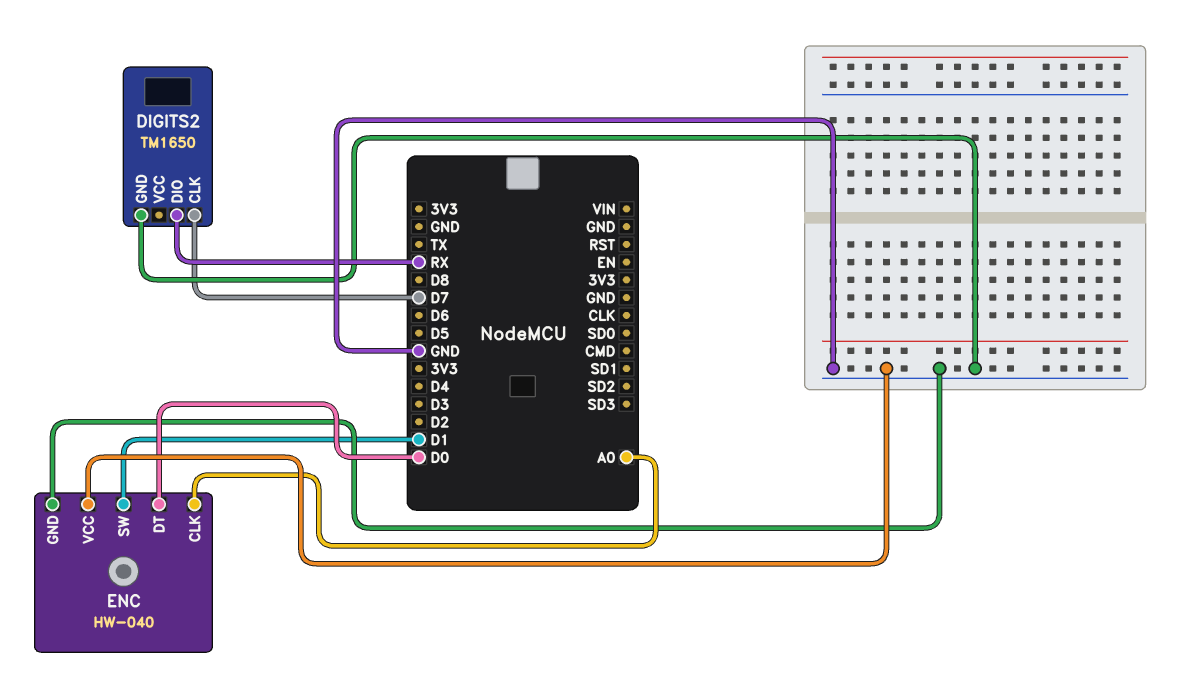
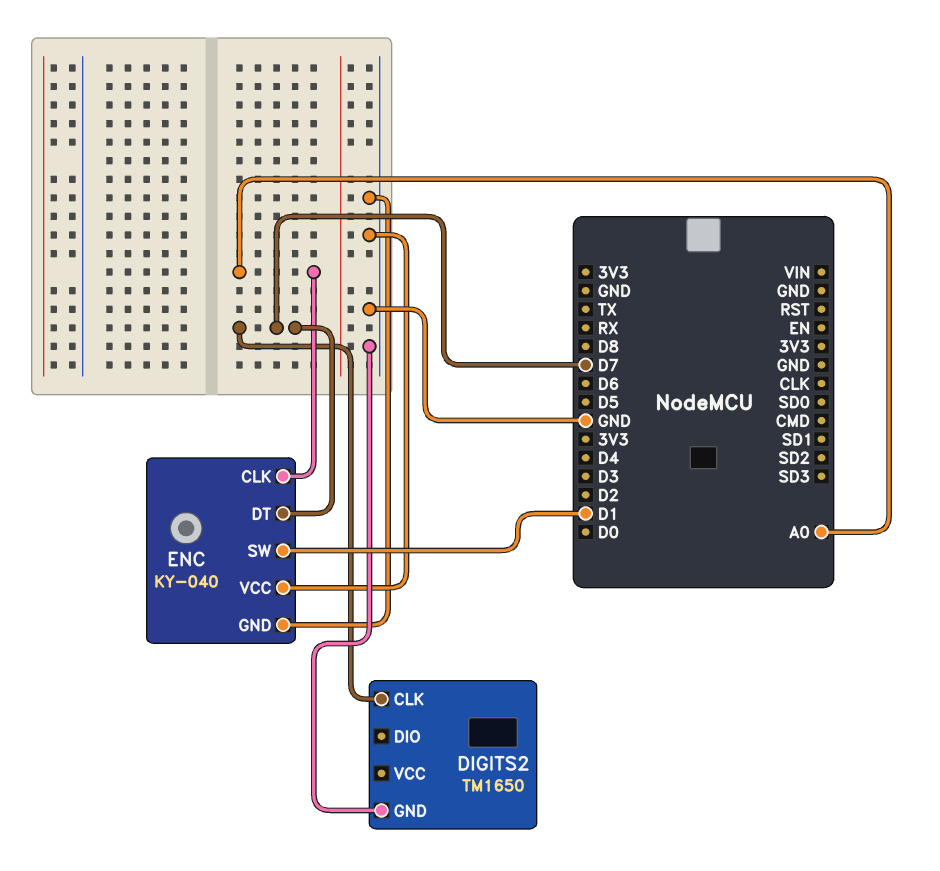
DIGITS2 pin DIO: RX -> none
ENC: HW-040 -> KY-040
ENC pin DT: D0 -> D7

